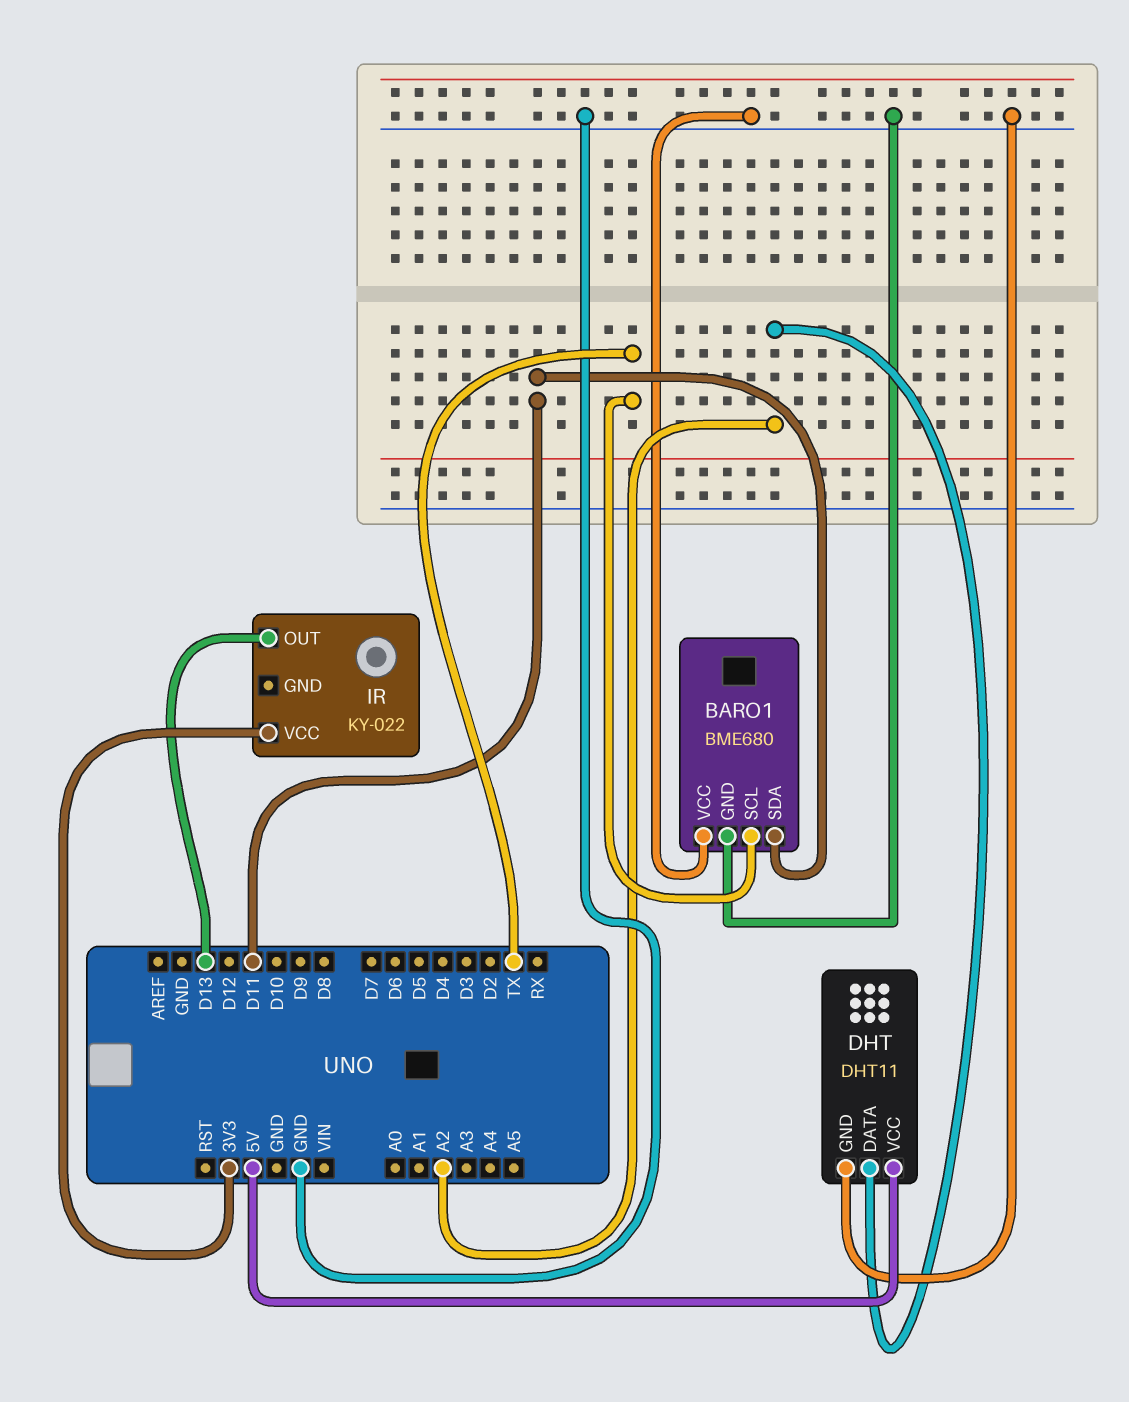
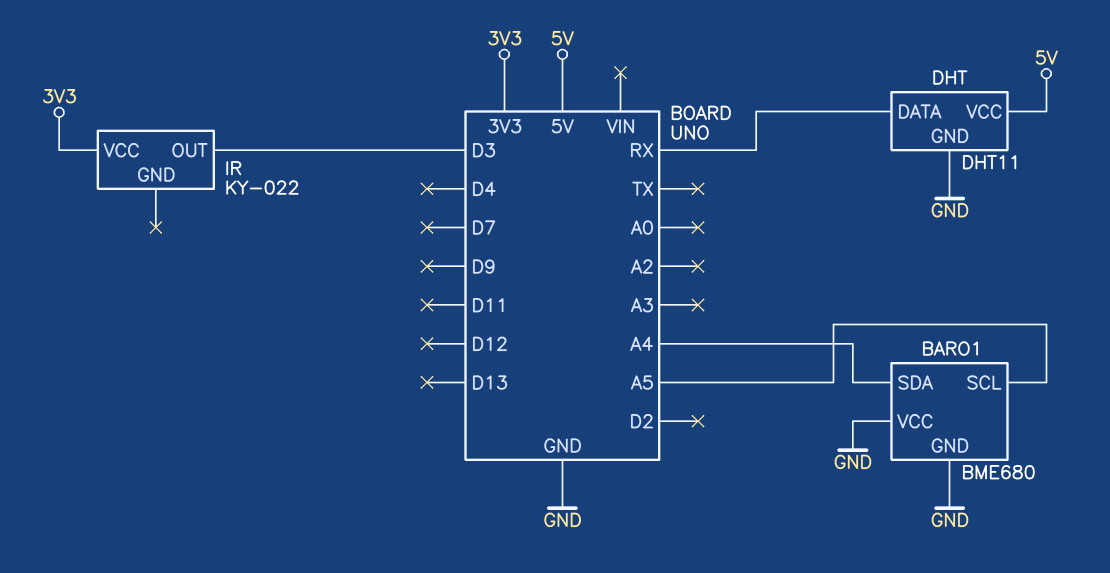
BARO1 pin SCL: TX -> A5
BARO1 pin SDA: D11 -> A4
DHT pin DATA: A2 -> RX
IR pin OUT: D13 -> D3

